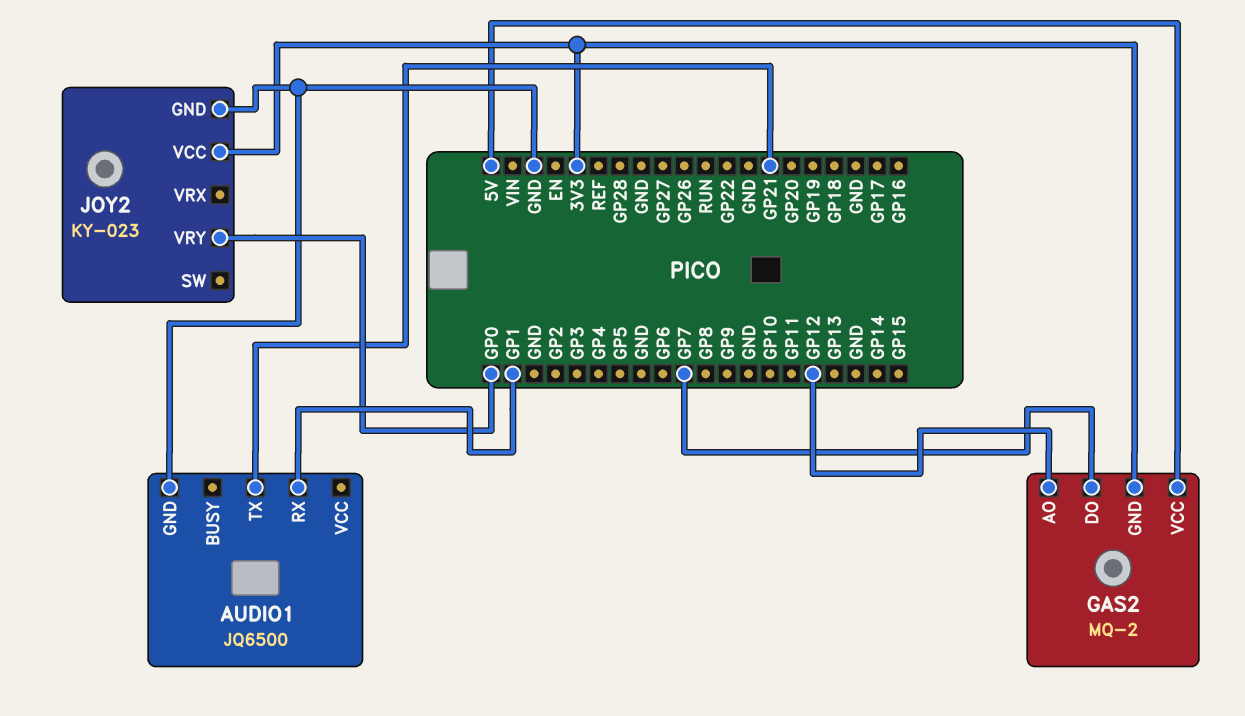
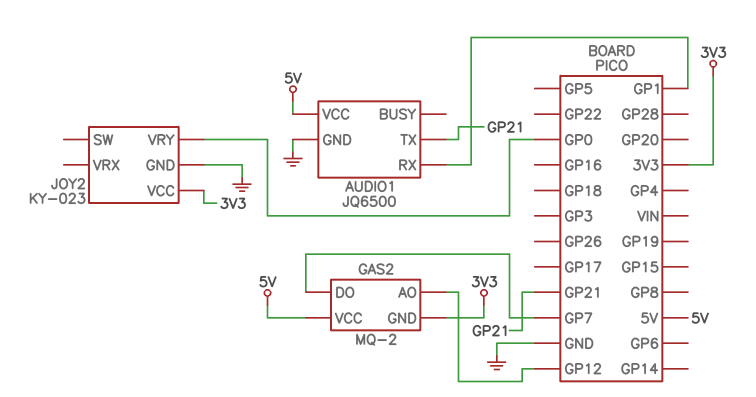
AUDIO1 pin VCC: none -> 5V

